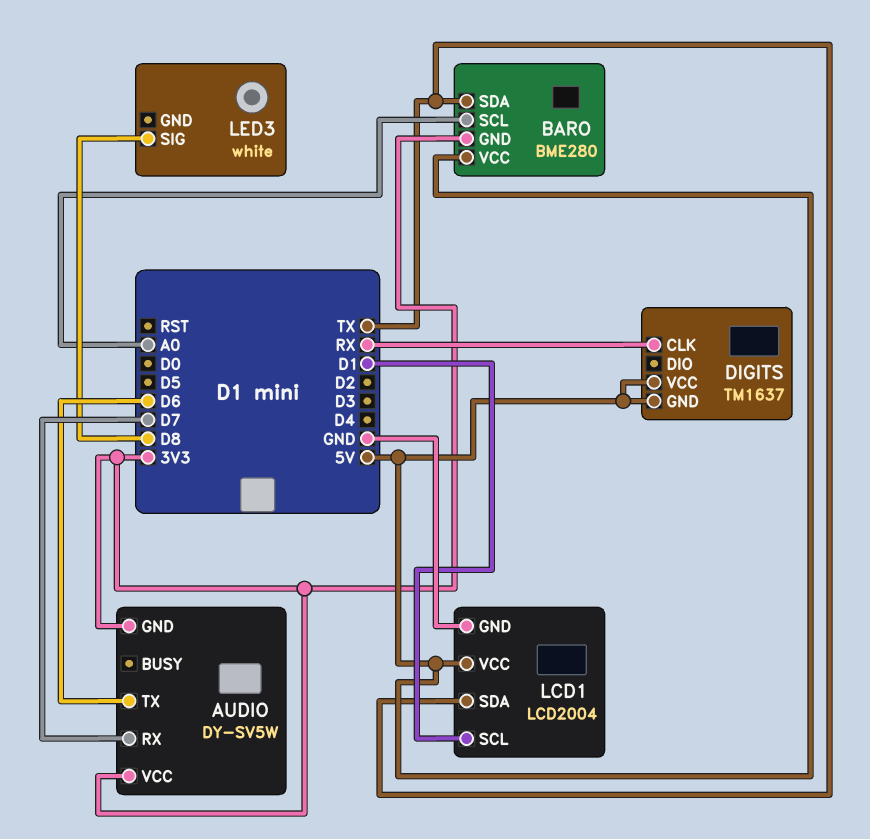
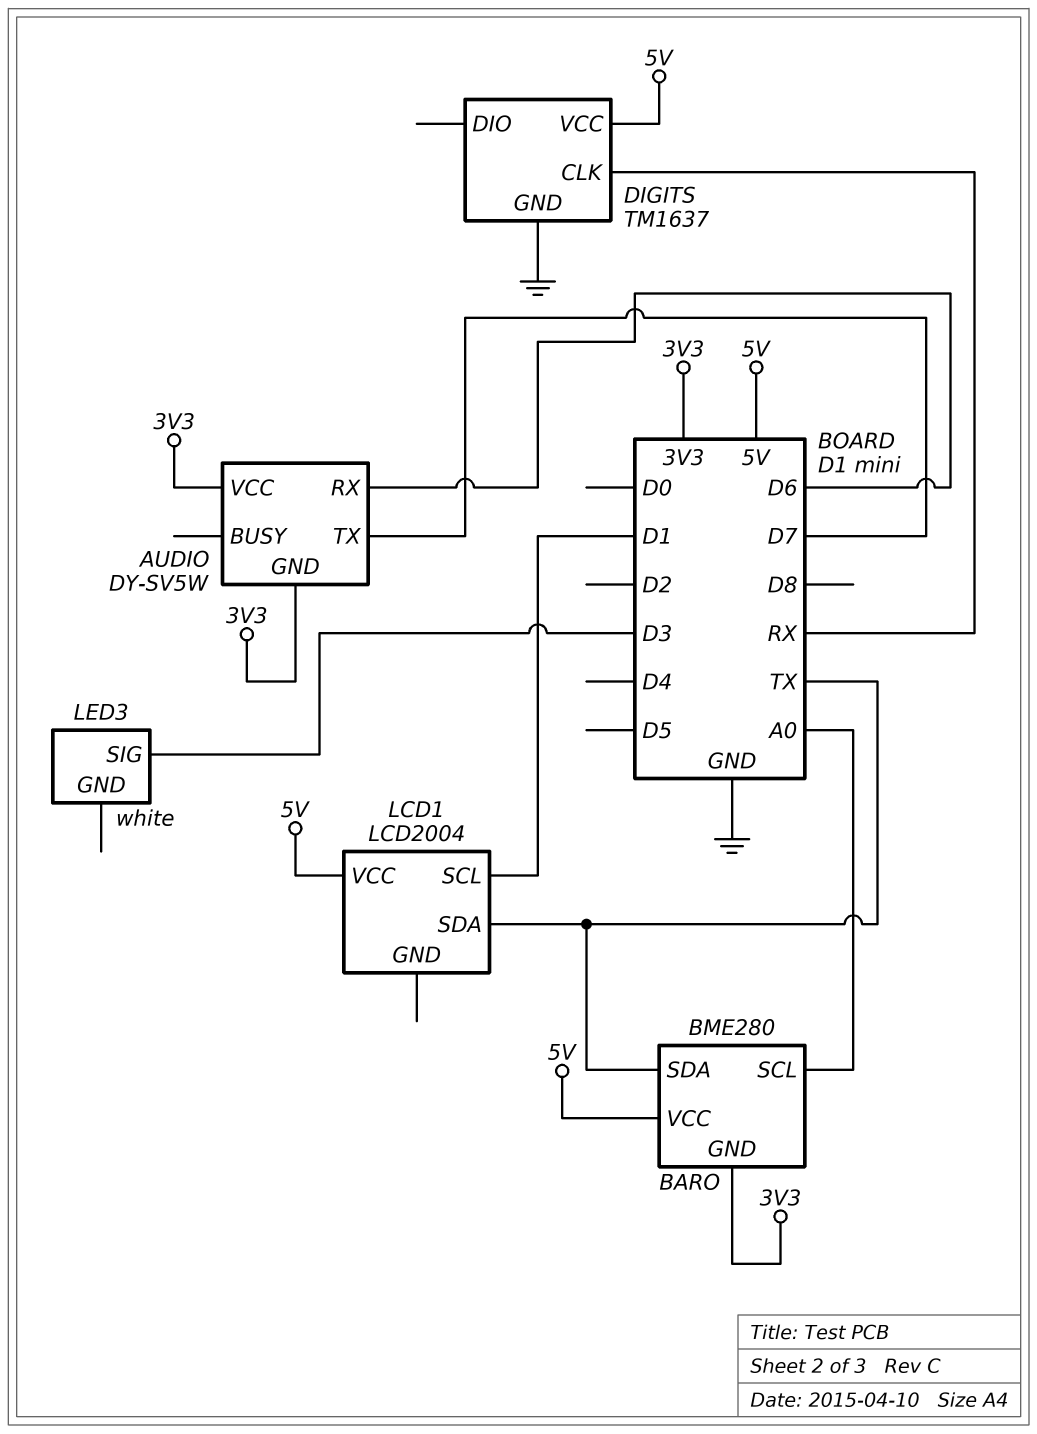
AUDIO pin RX: D7 -> D6
AUDIO pin TX: D6 -> D7
DIGITS pin GND: 5V -> GND
LCD1 pin GND: GND -> none
LED3 pin SIG: D8 -> D3

